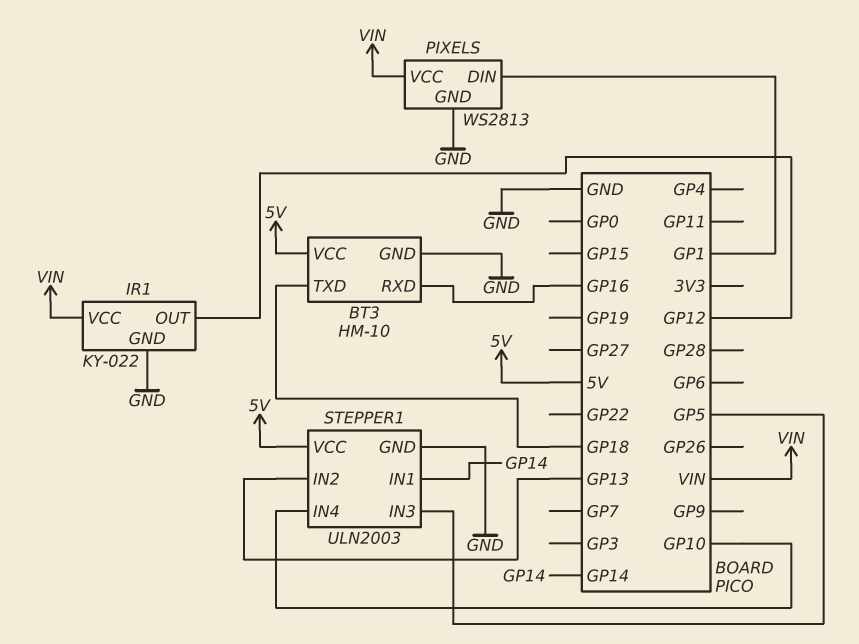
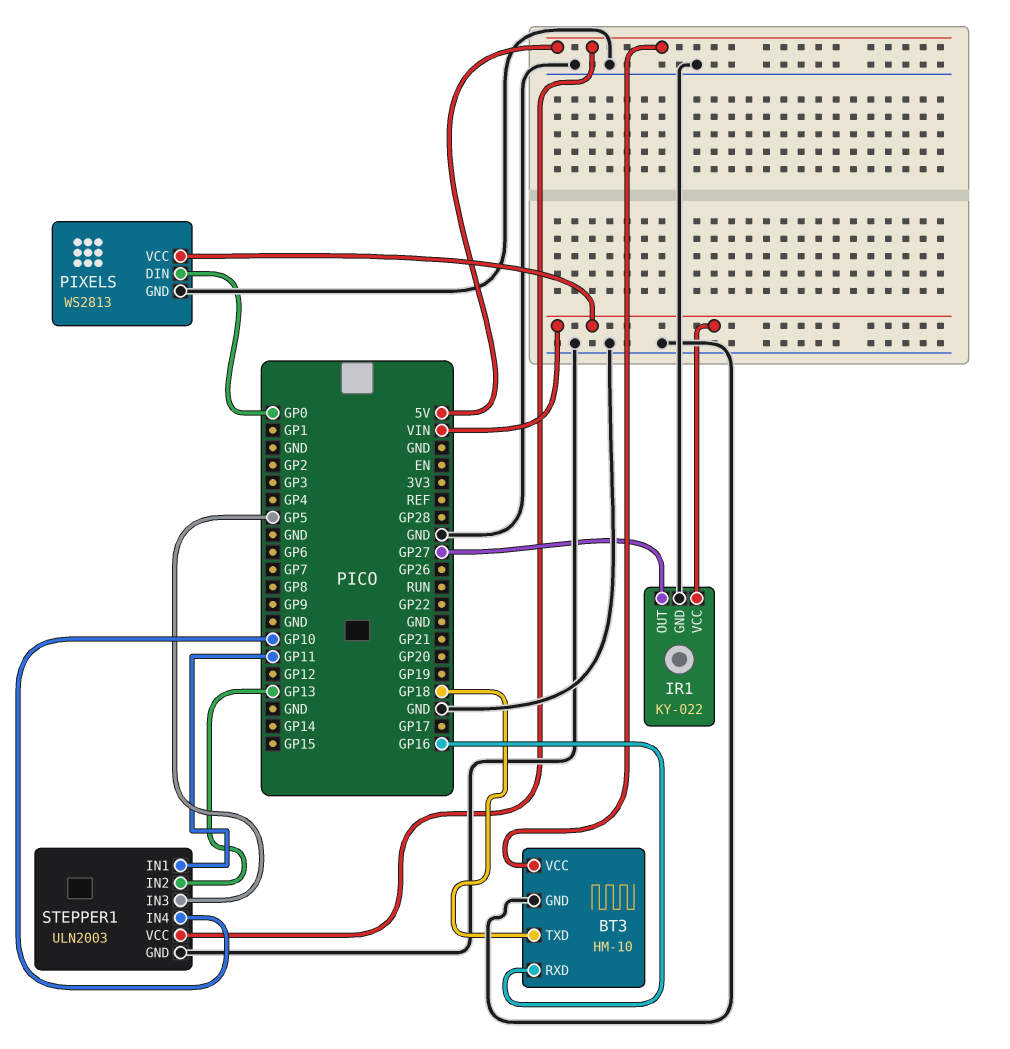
IR1 pin OUT: GP12 -> GP27
PIXELS pin DIN: GP1 -> GP0
STEPPER1 pin IN1: GP14 -> GP11

